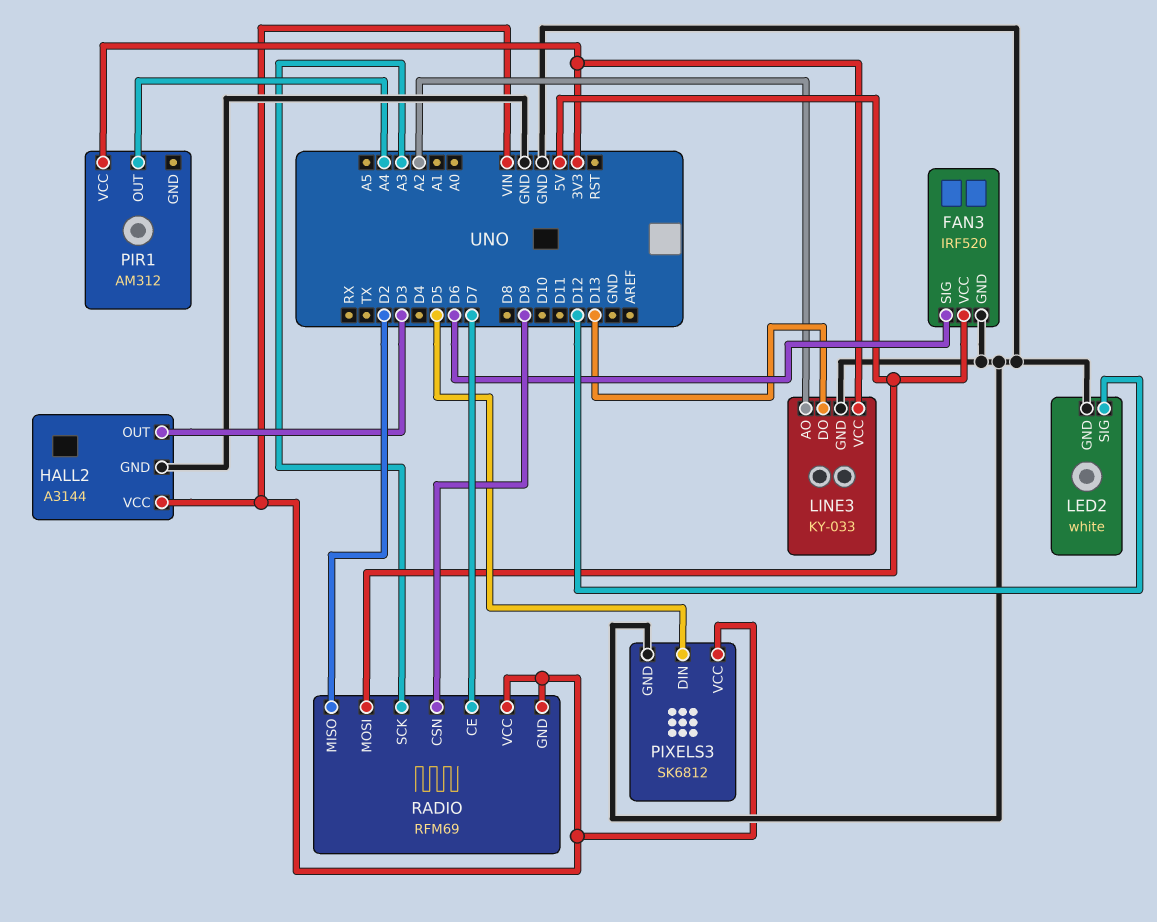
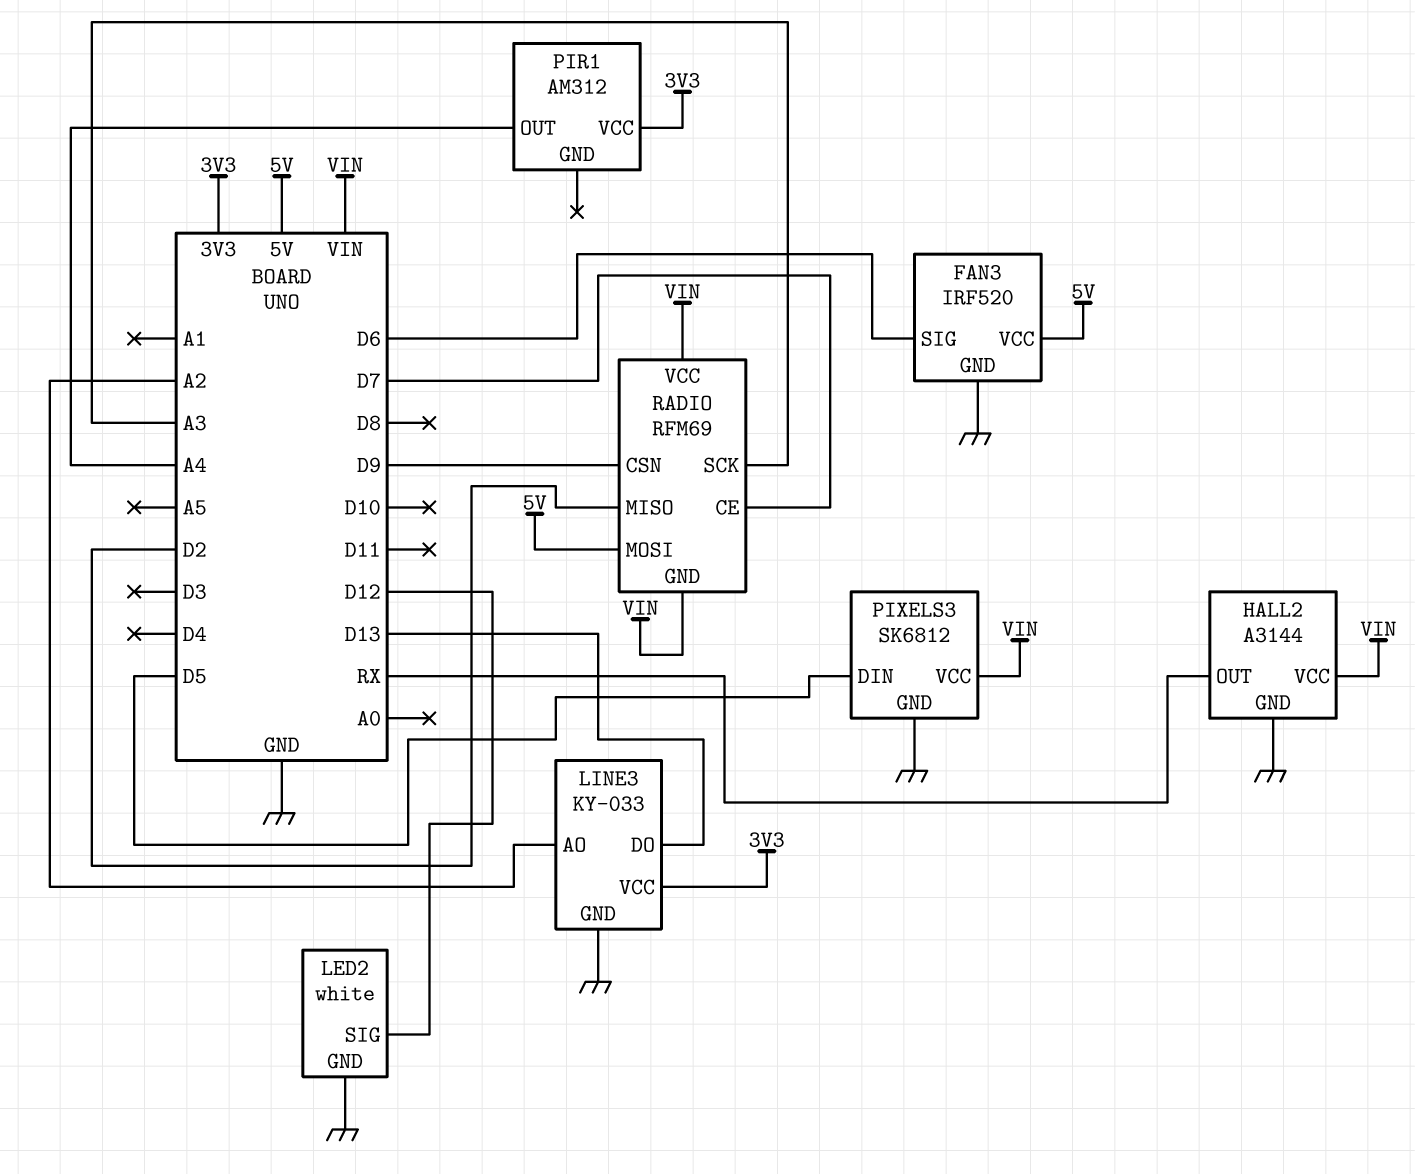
HALL2 pin OUT: D3 -> RX

